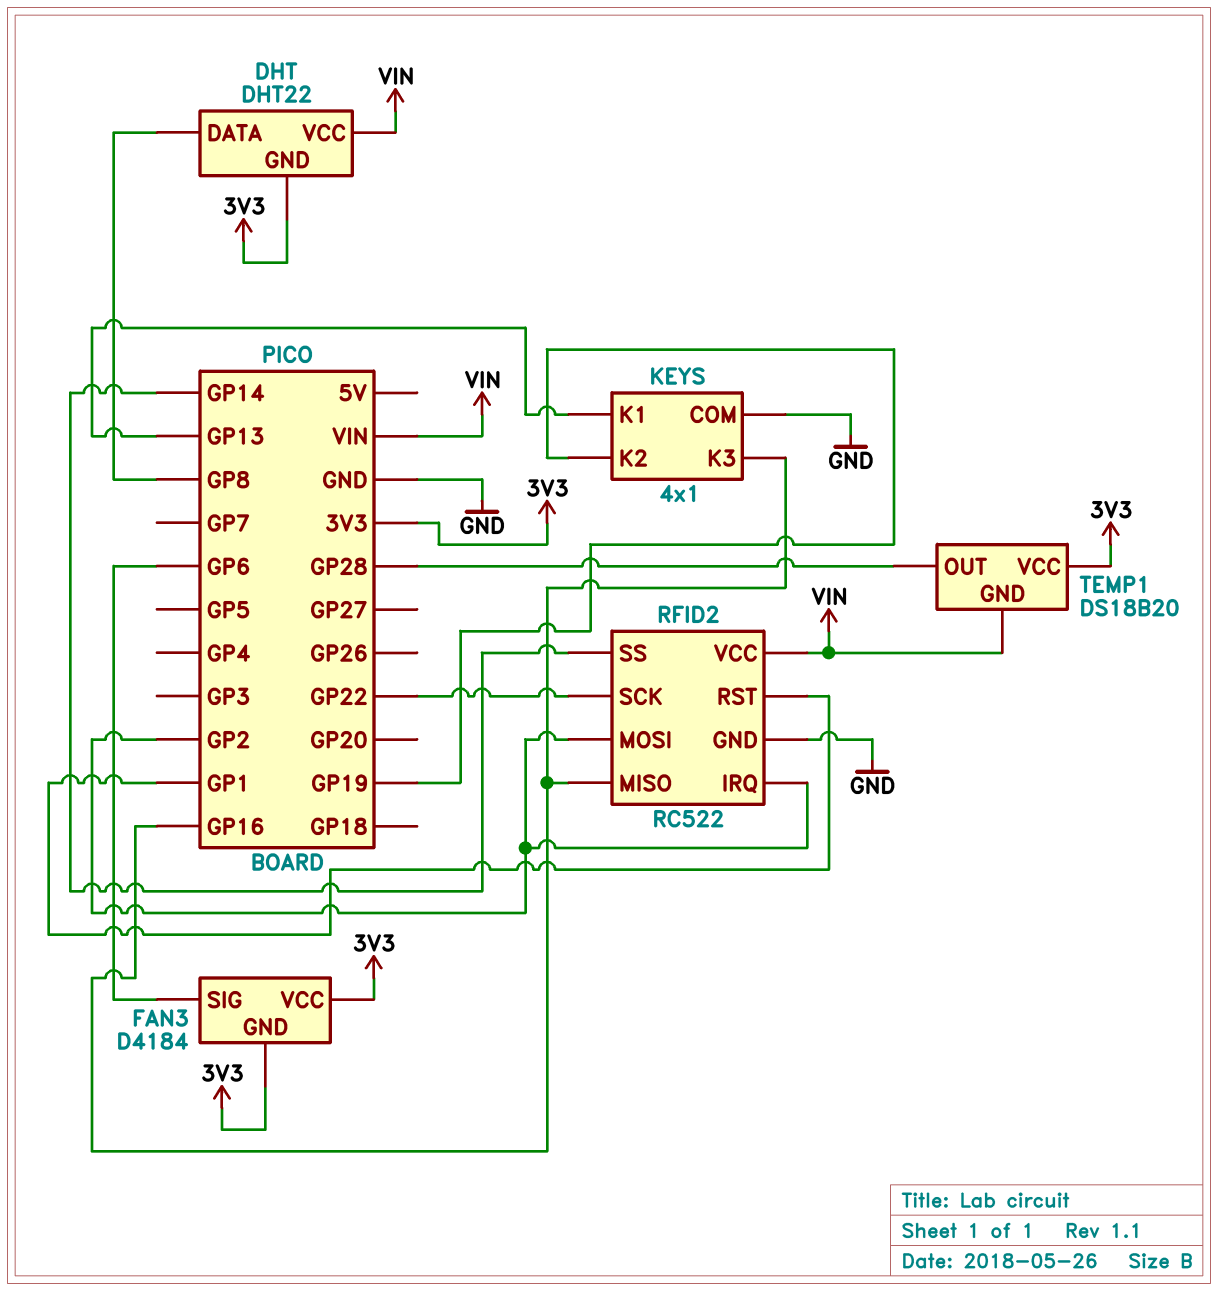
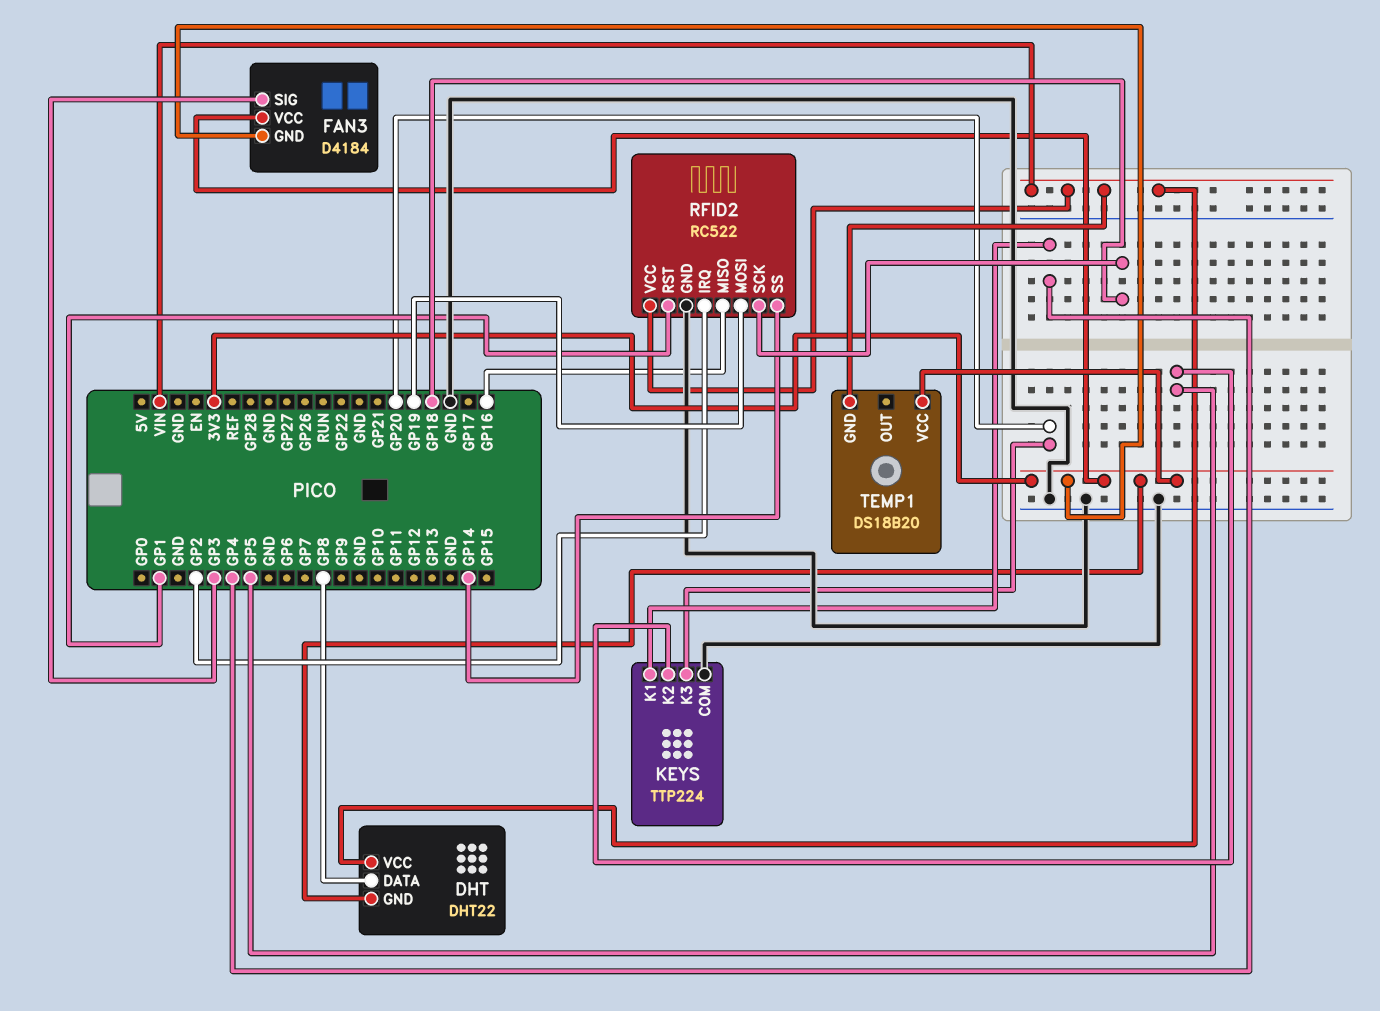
FAN3 pin SIG: GP6 -> GP3
KEYS: 4x1 -> TTP224
KEYS pin K1: GP13 -> GP4
KEYS pin K2: GP19 -> GP5
KEYS pin K3: GP16 -> GP20
RFID2 pin MOSI: GP2 -> GP19
RFID2 pin SCK: GP22 -> GP18
TEMP1 pin OUT: GP28 -> none

